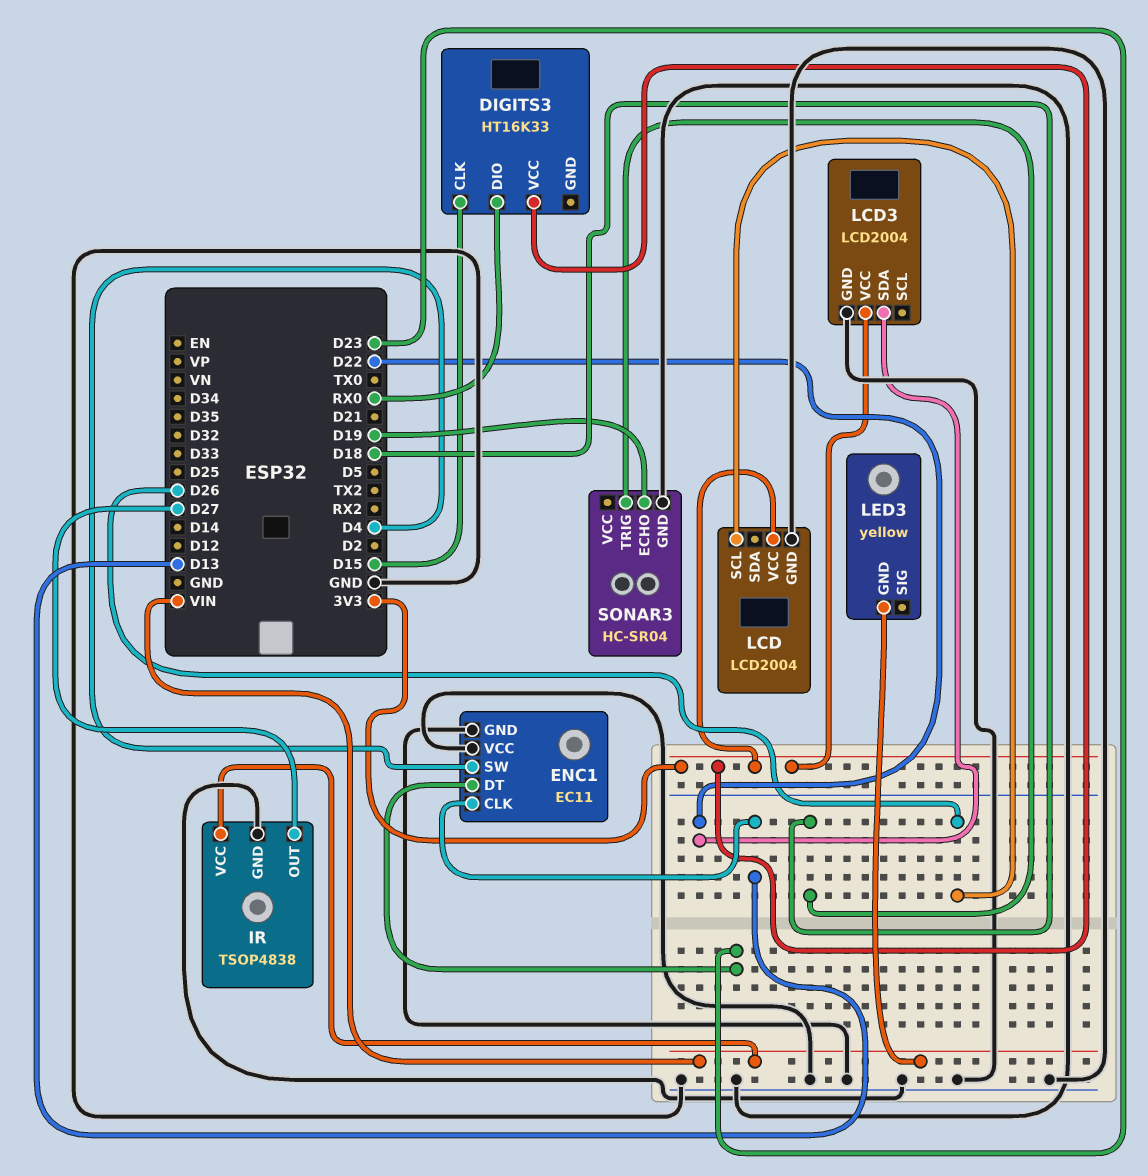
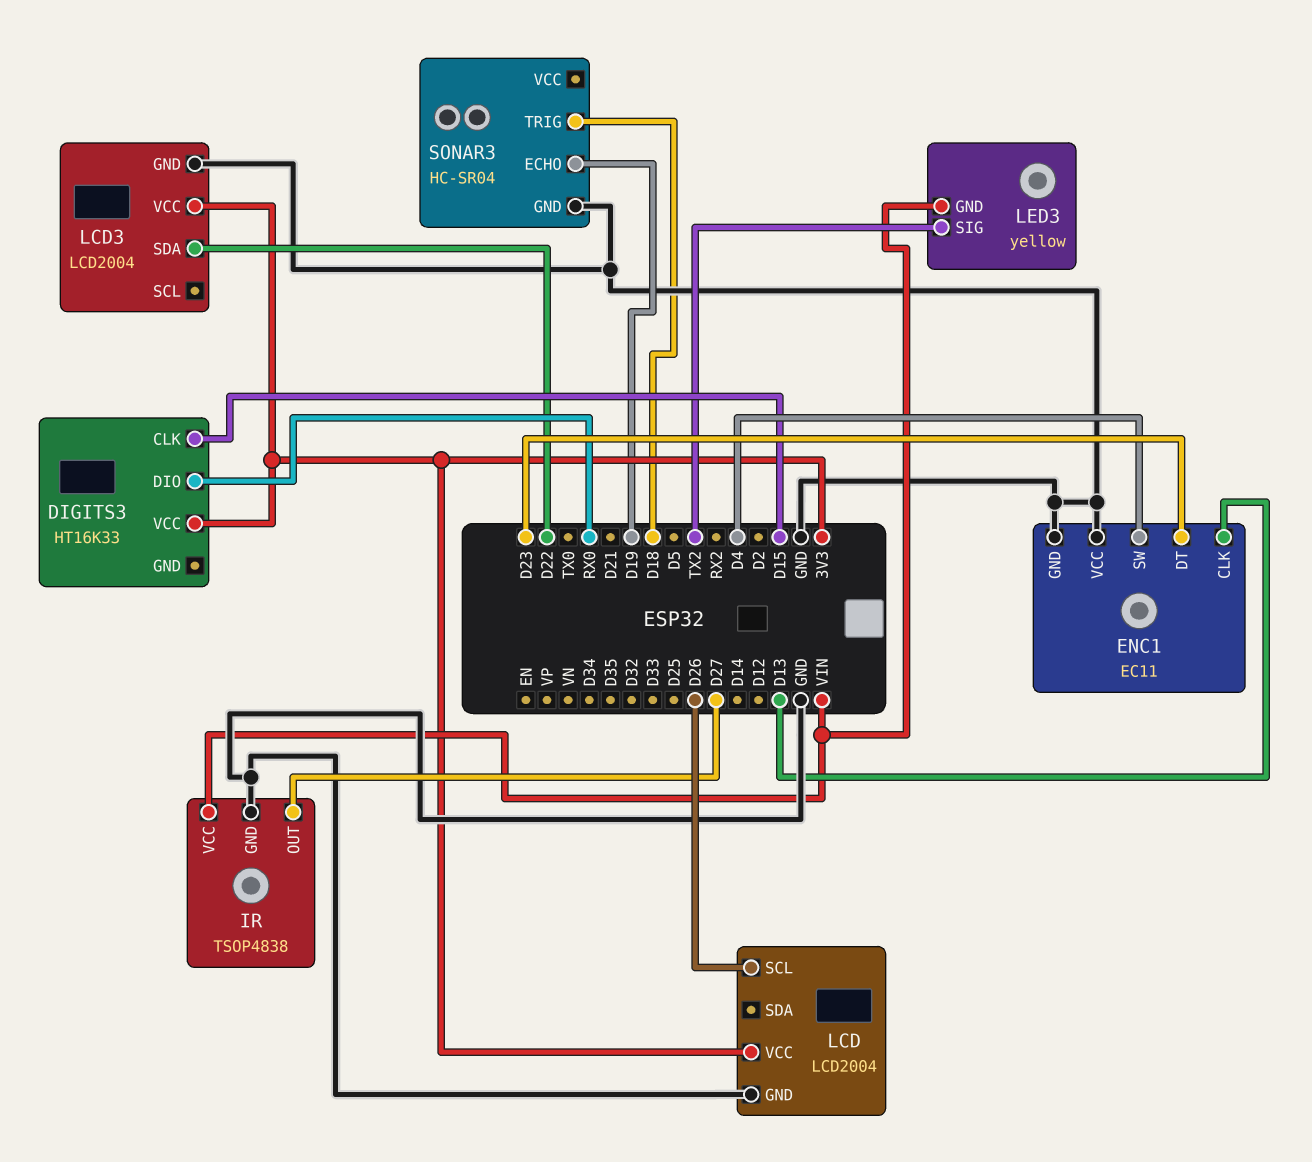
LED3 pin SIG: none -> TX2

